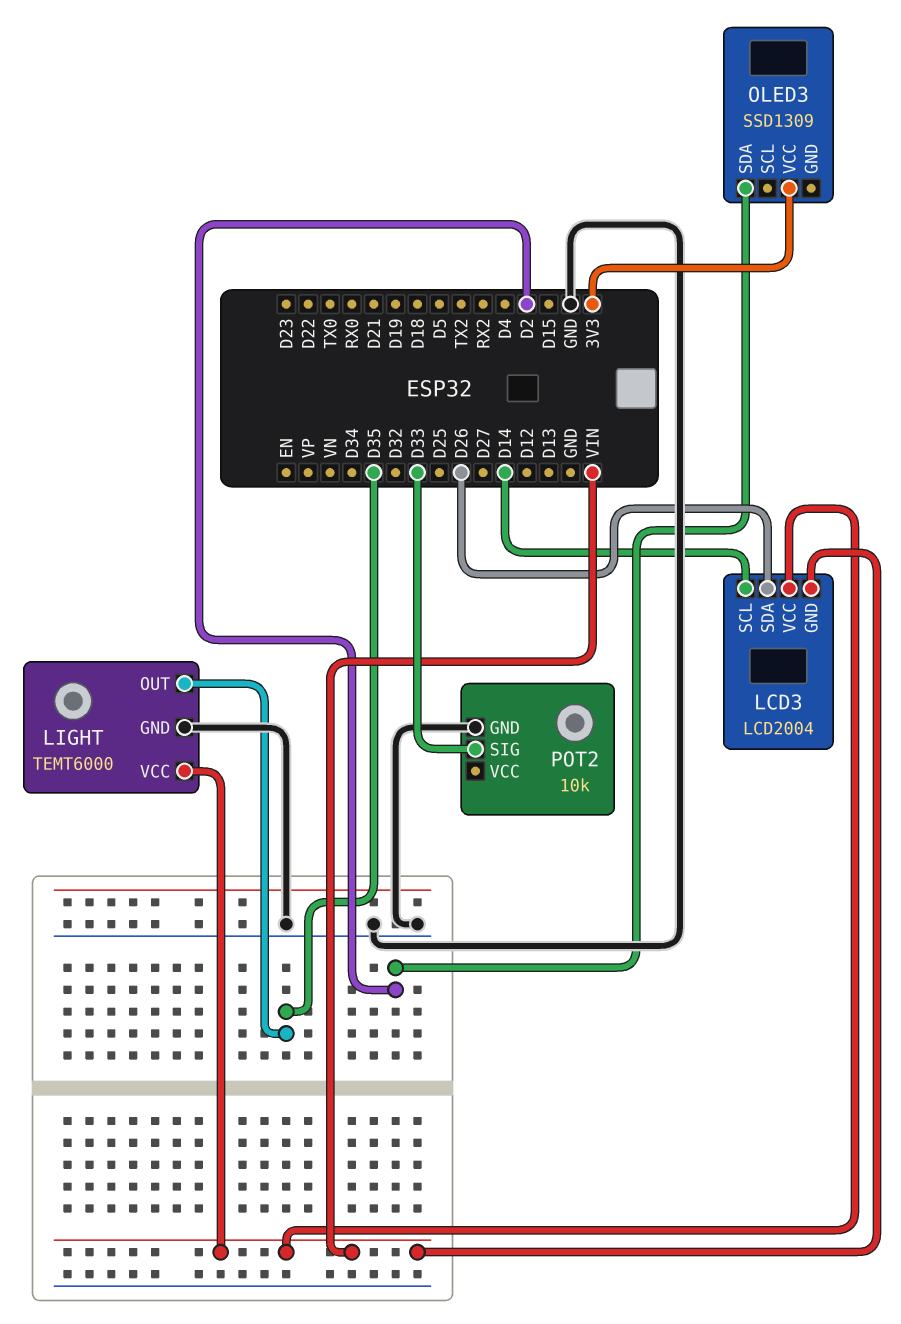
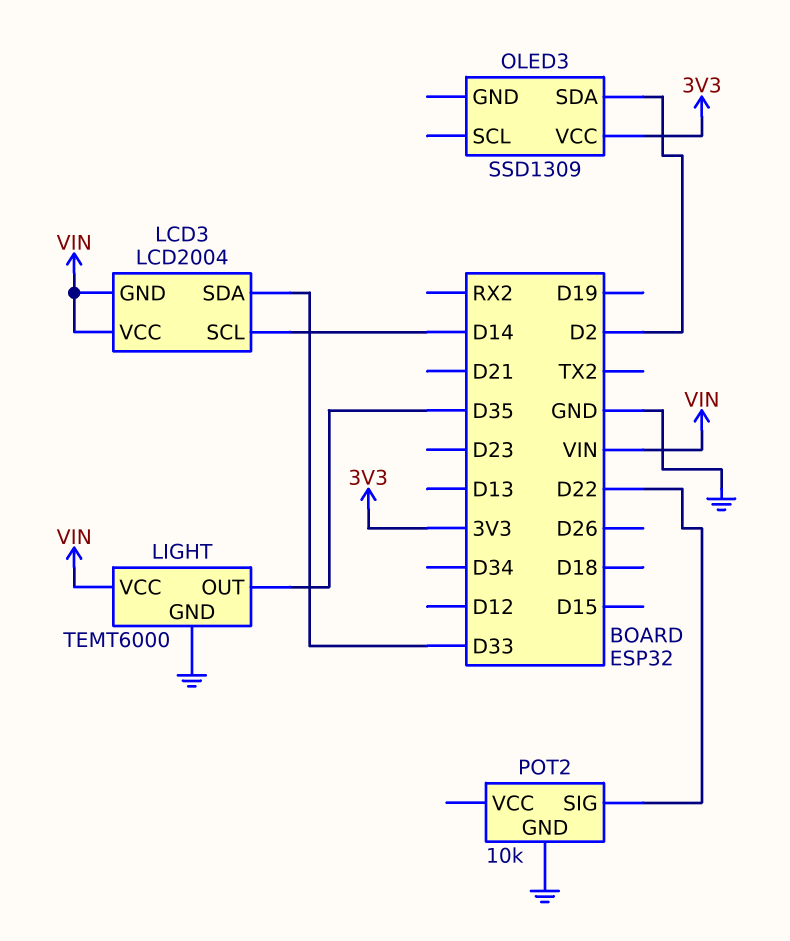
LCD3 pin SDA: D26 -> D33
POT2 pin SIG: D33 -> D22

